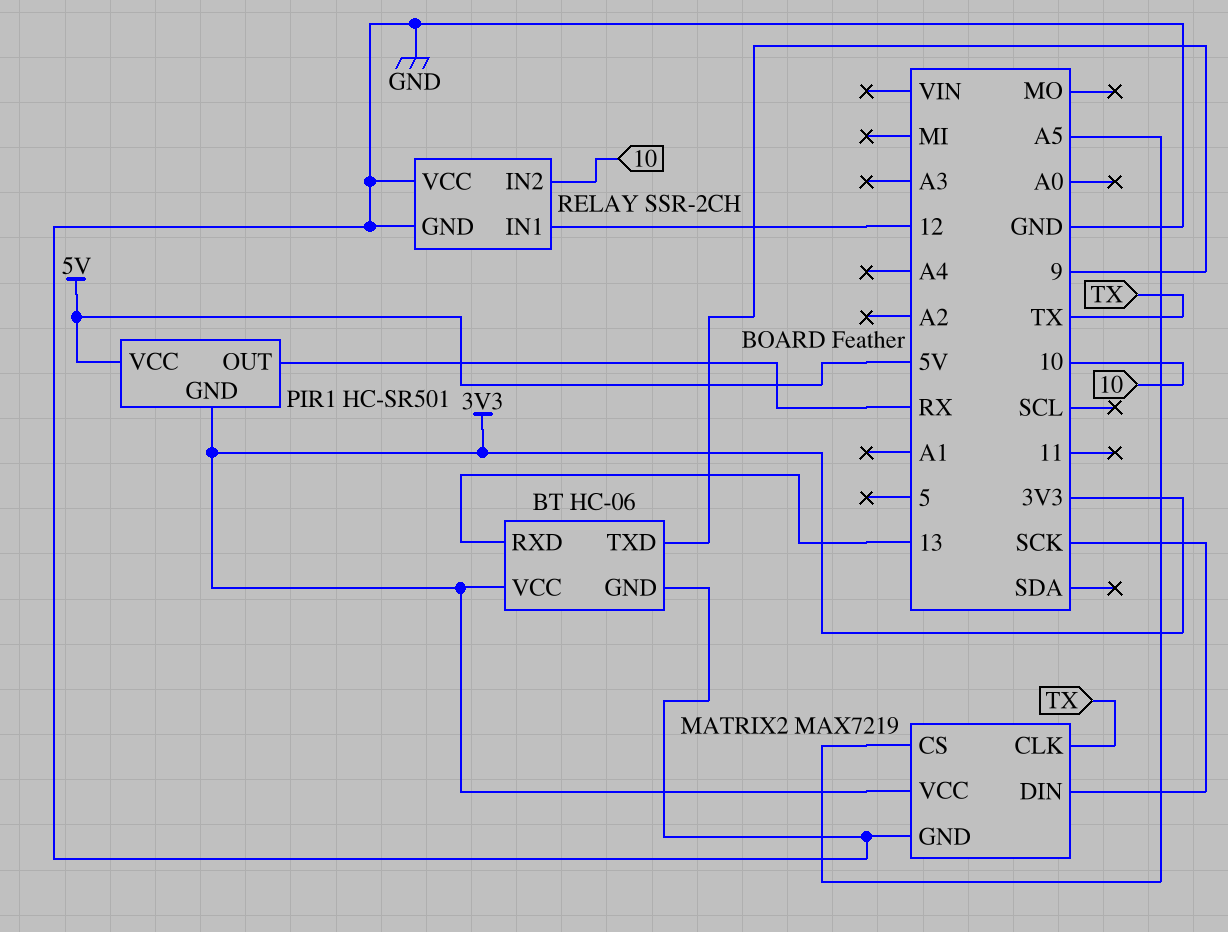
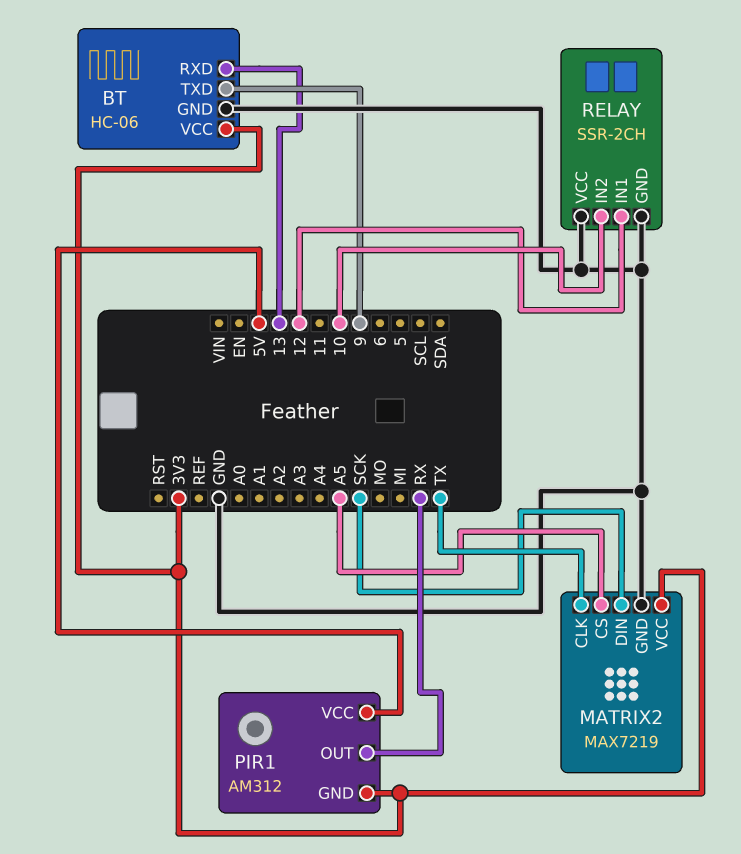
PIR1: HC-SR501 -> AM312

